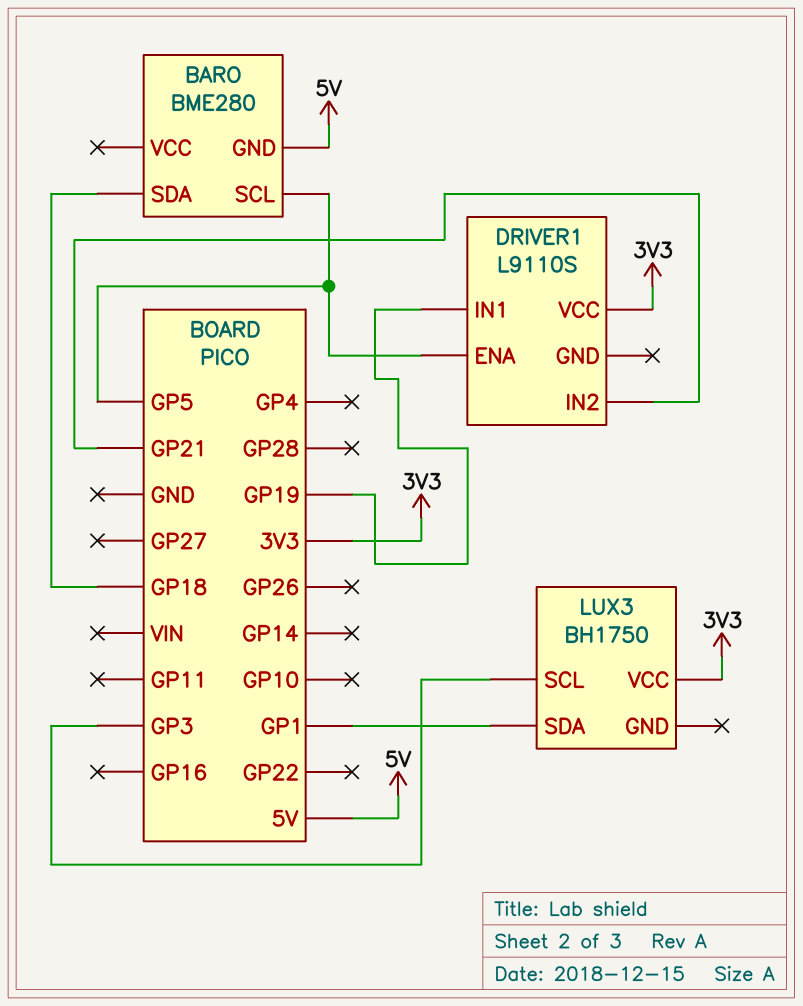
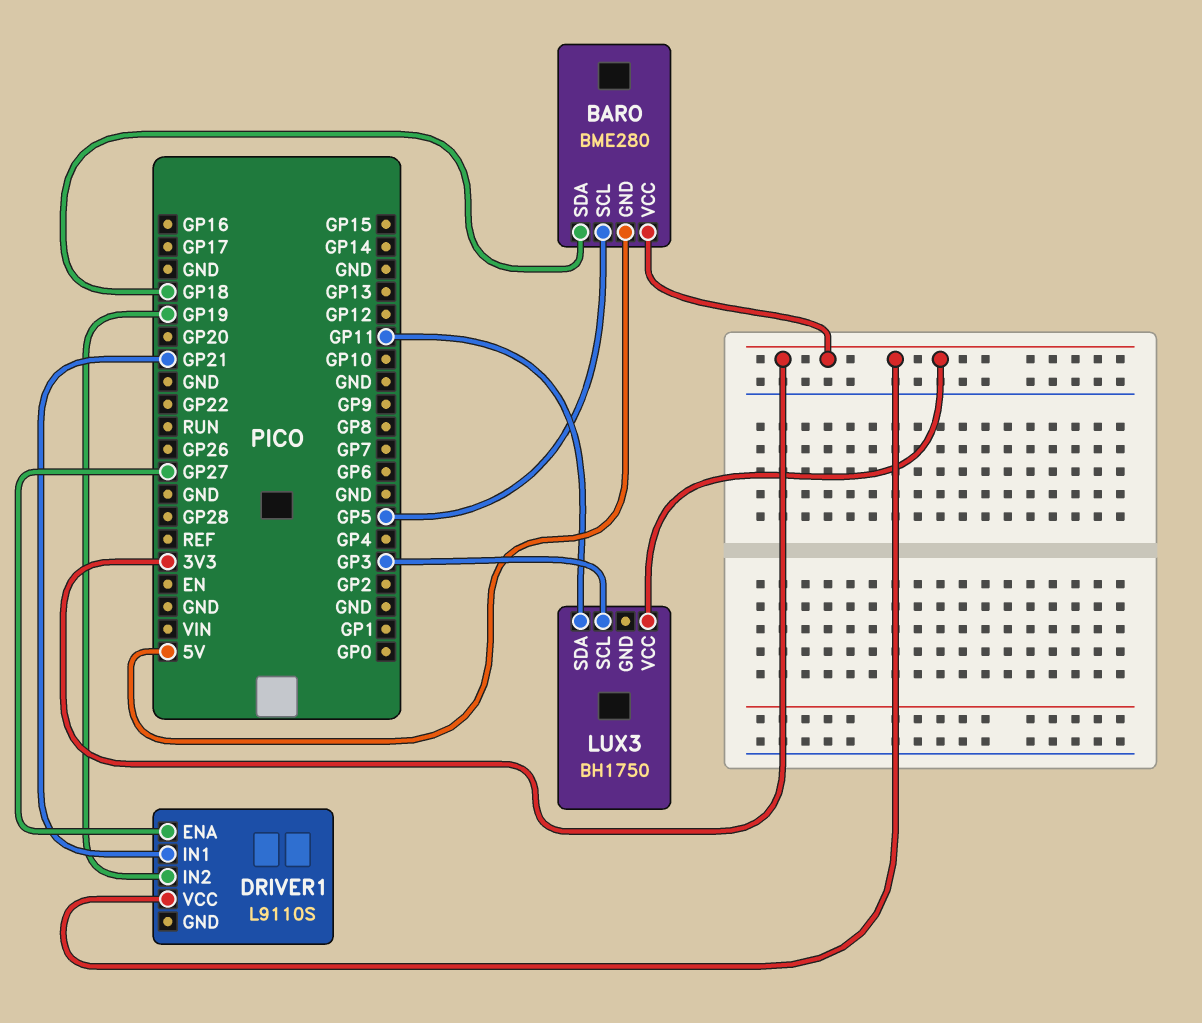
BARO pin VCC: none -> 3V3
DRIVER1 pin ENA: GP5 -> GP27
DRIVER1 pin IN1: GP19 -> GP21
DRIVER1 pin IN2: GP21 -> GP19
LUX3 pin SDA: GP1 -> GP11

